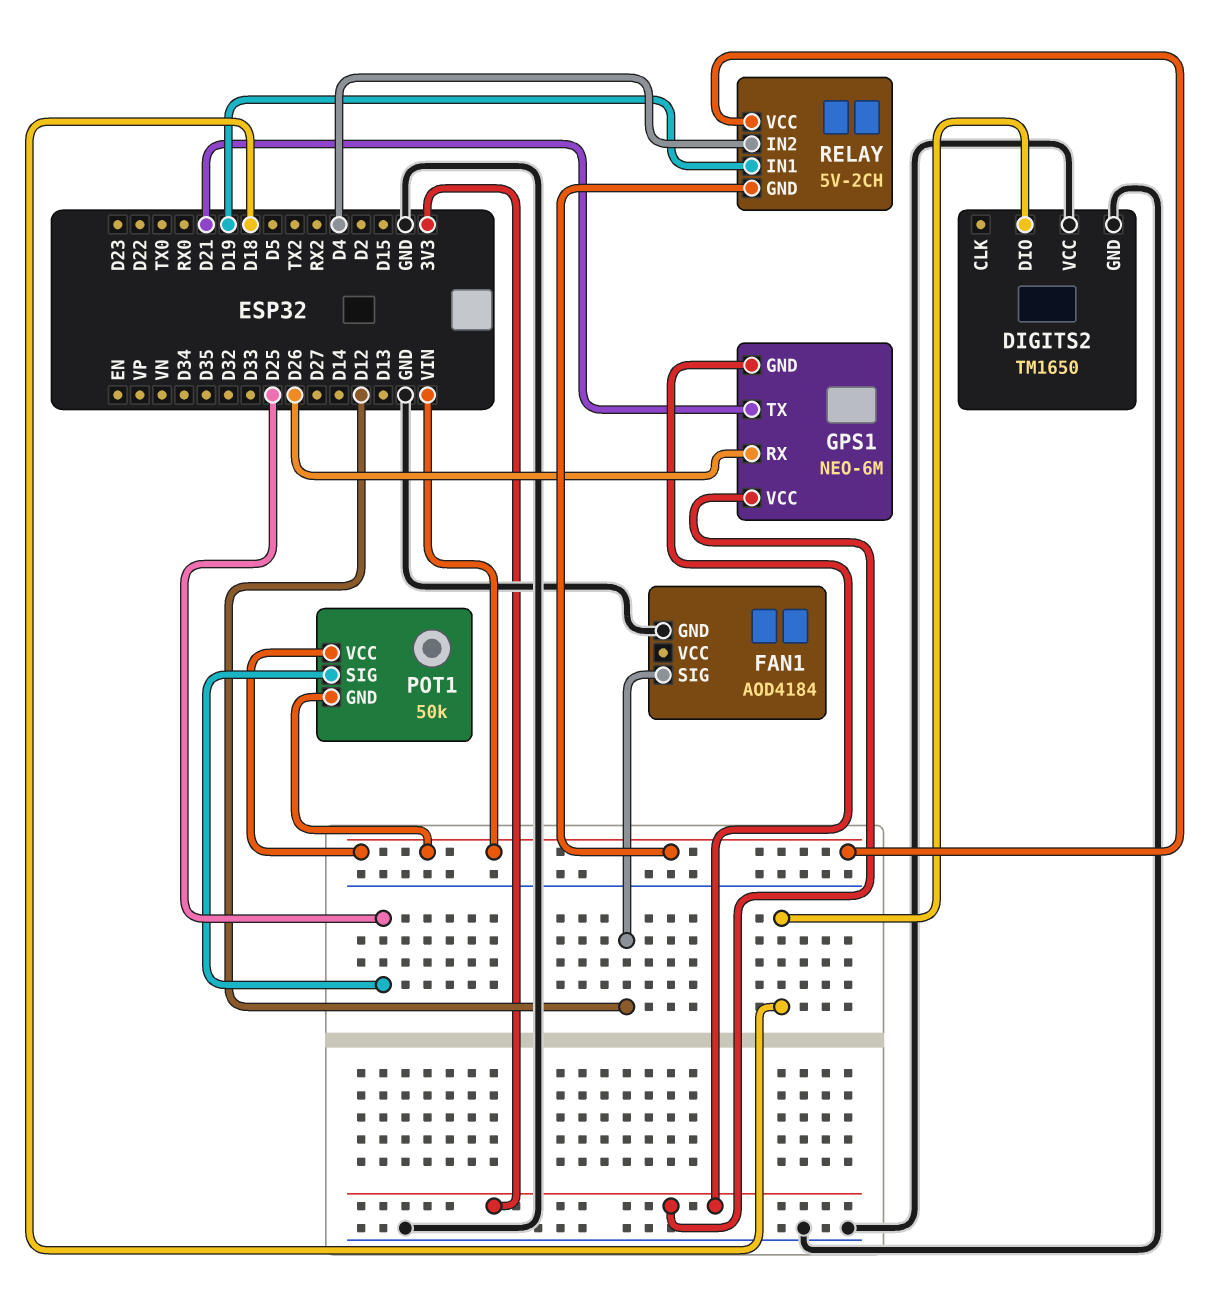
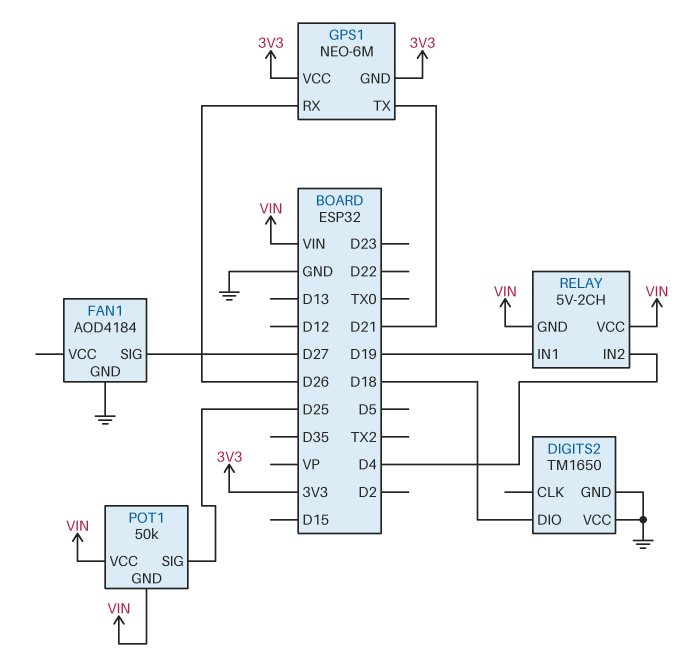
FAN1 pin SIG: D12 -> D27

